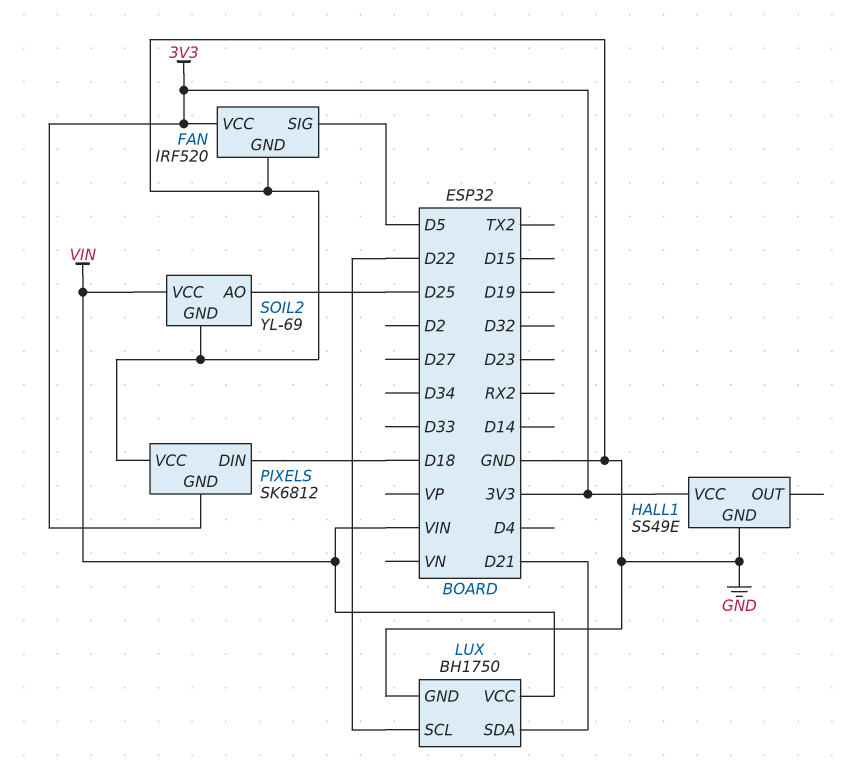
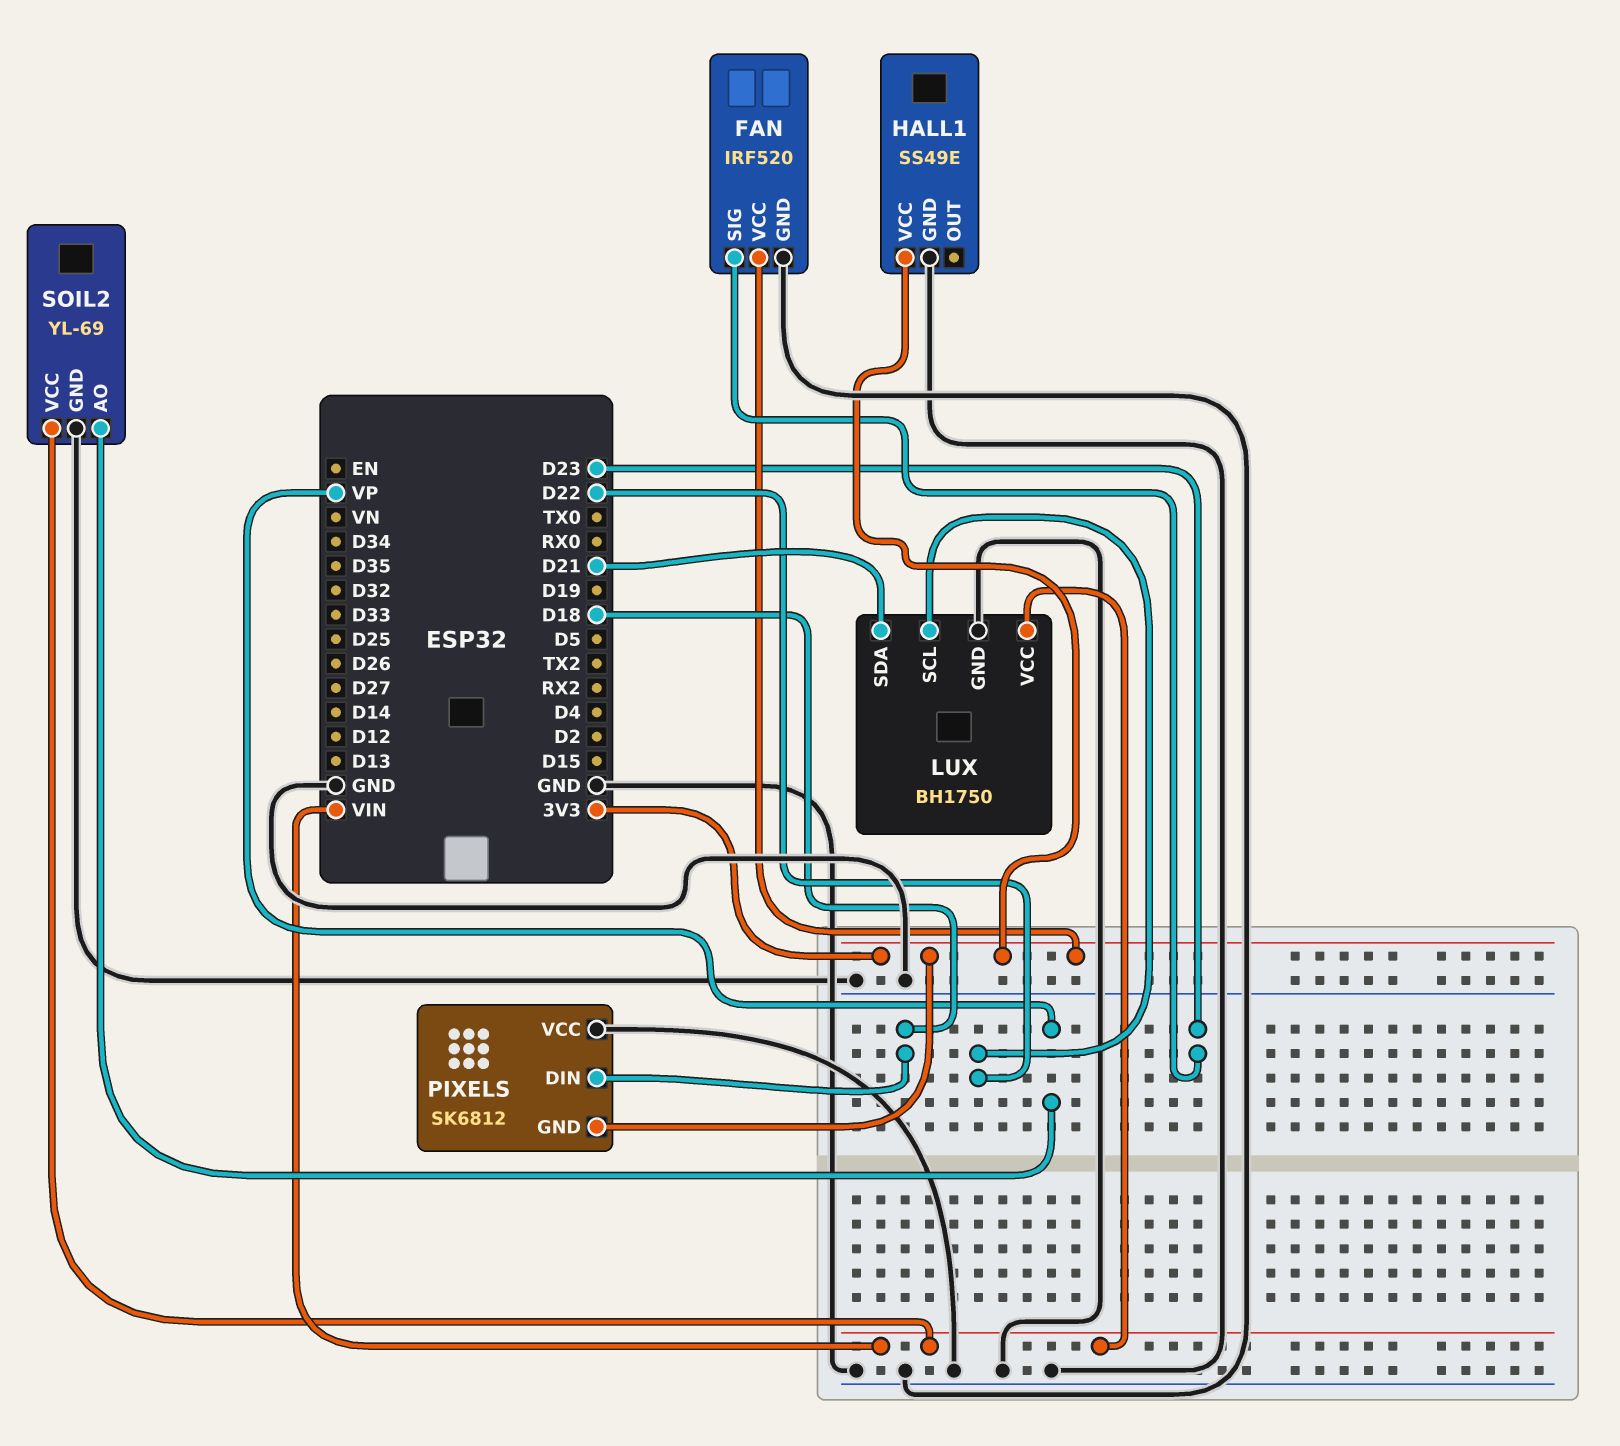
FAN pin SIG: D5 -> D23
SOIL2 pin AO: D25 -> VP

